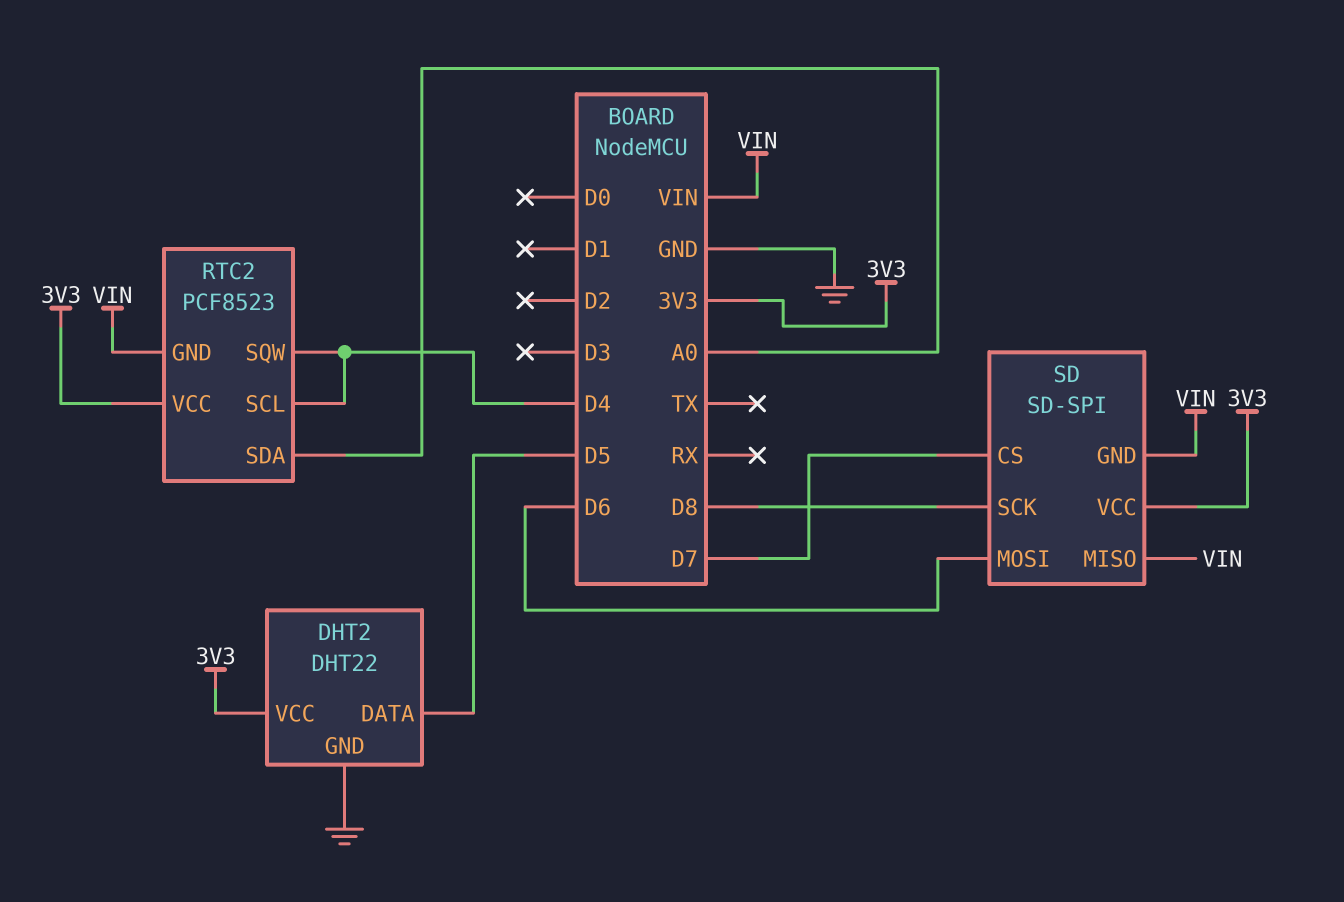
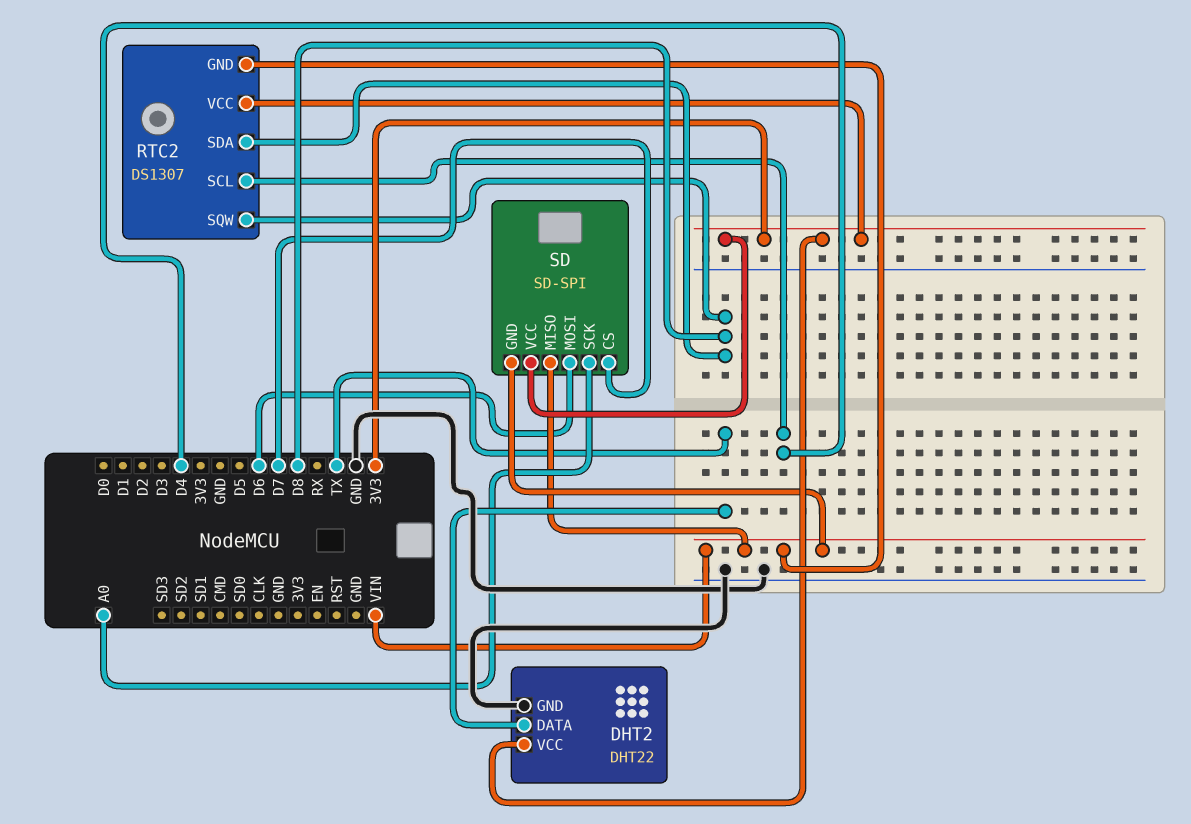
DHT2 pin DATA: D5 -> TX
RTC2: PCF8523 -> DS1307
RTC2 pin SDA: A0 -> D8
RTC2 pin SQW: D4 -> D8
SD pin SCK: D8 -> A0

